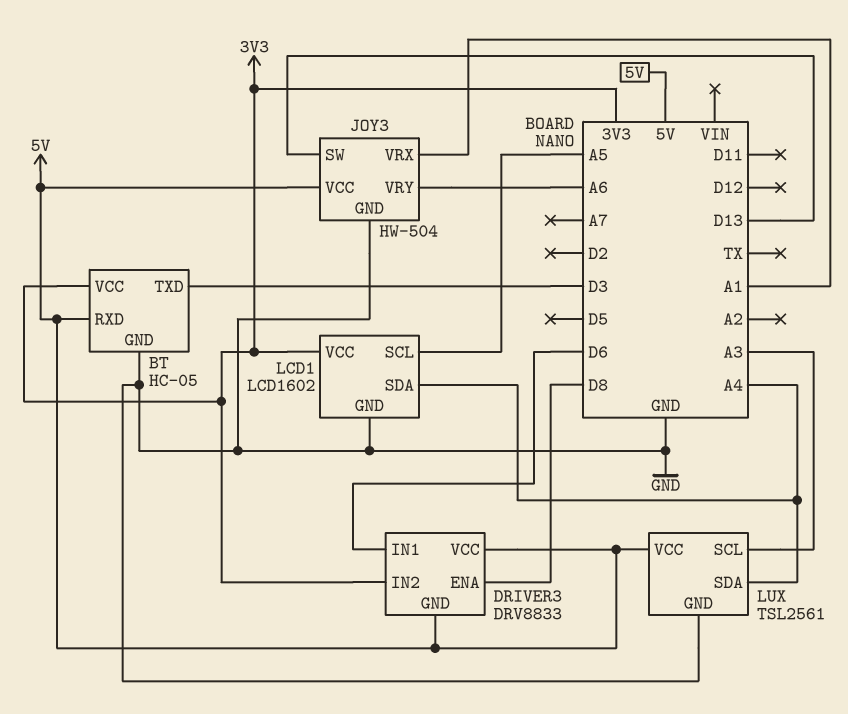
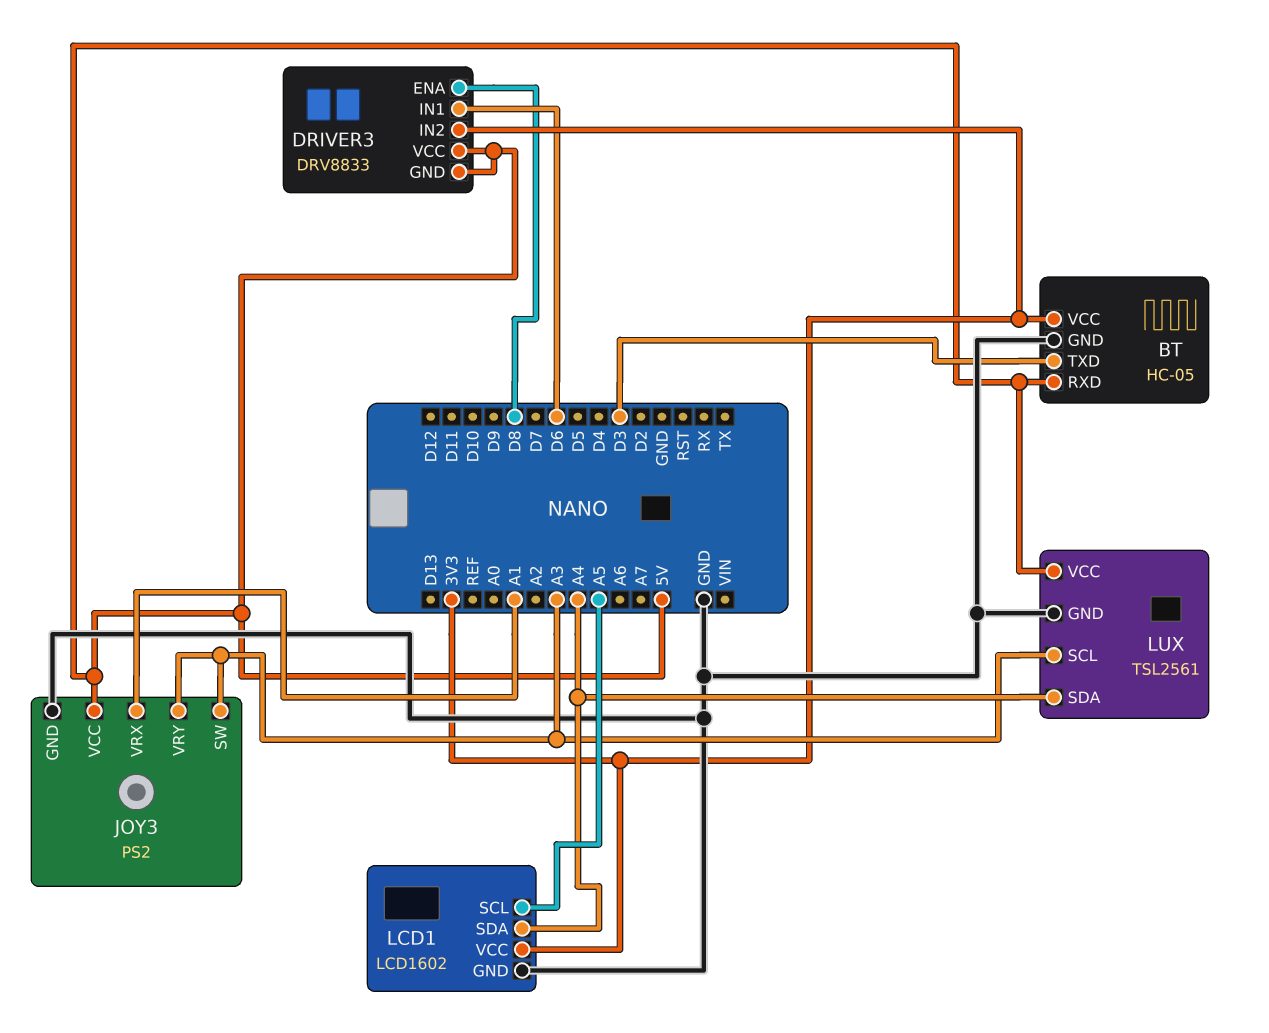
JOY3: HW-504 -> PS2
JOY3 pin SW: D13 -> A3
JOY3 pin VRY: A6 -> A3

